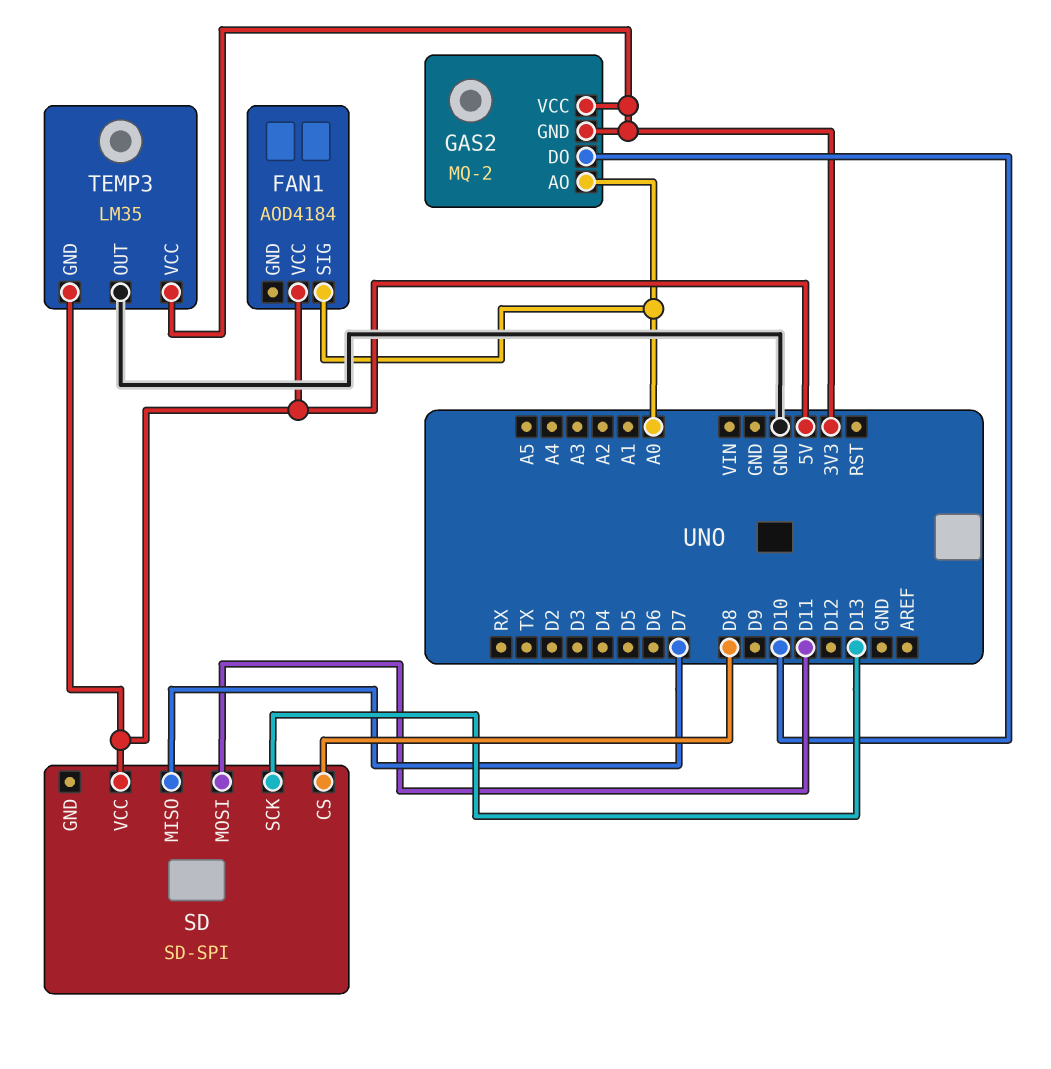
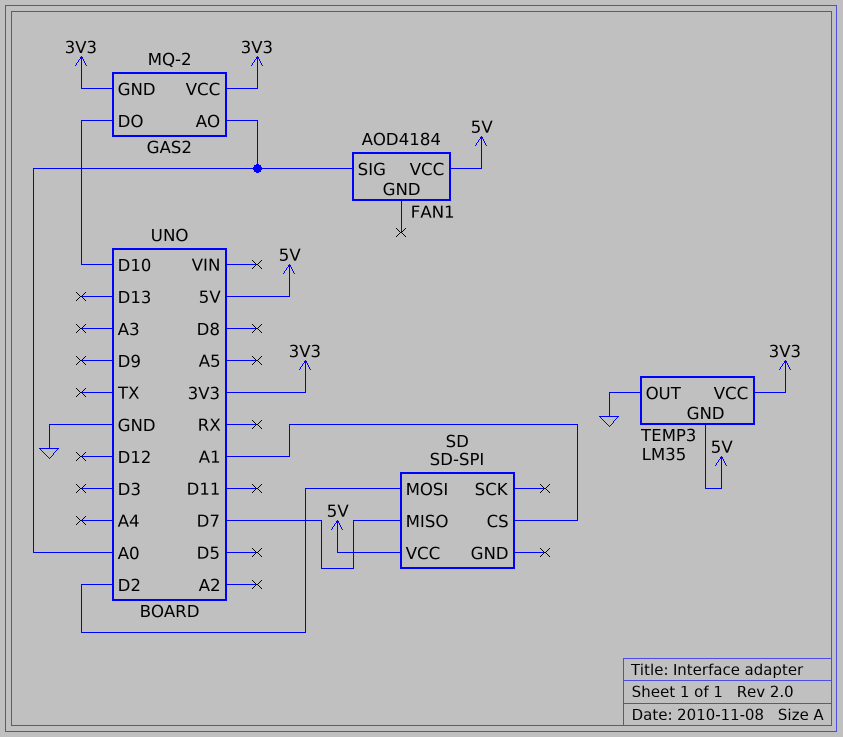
SD pin CS: D8 -> A1
SD pin MOSI: D11 -> D2
SD pin SCK: D13 -> none

